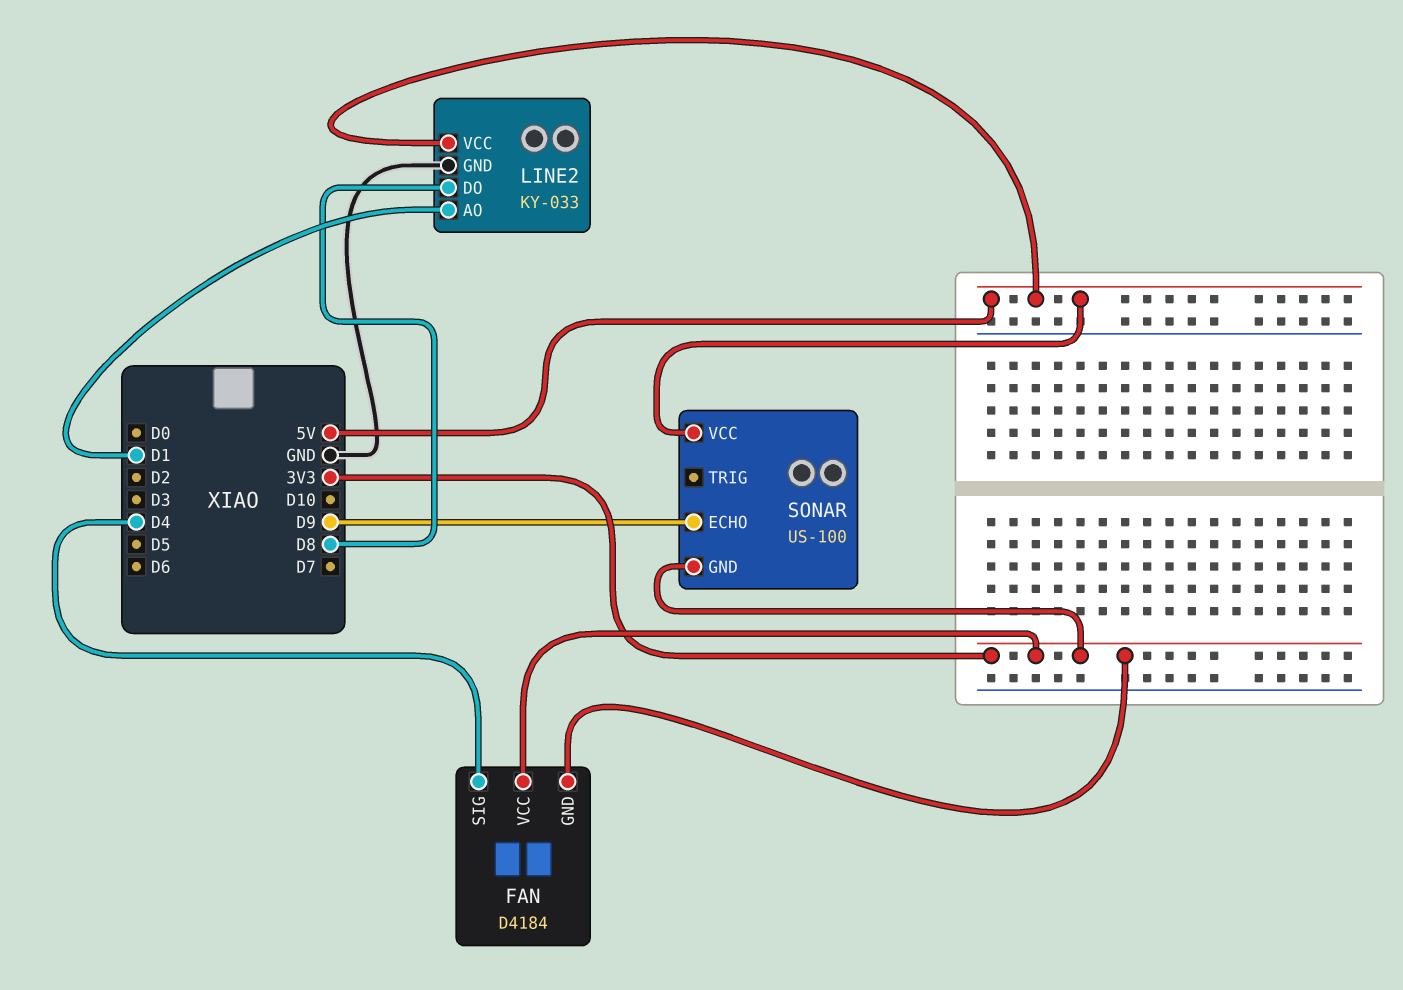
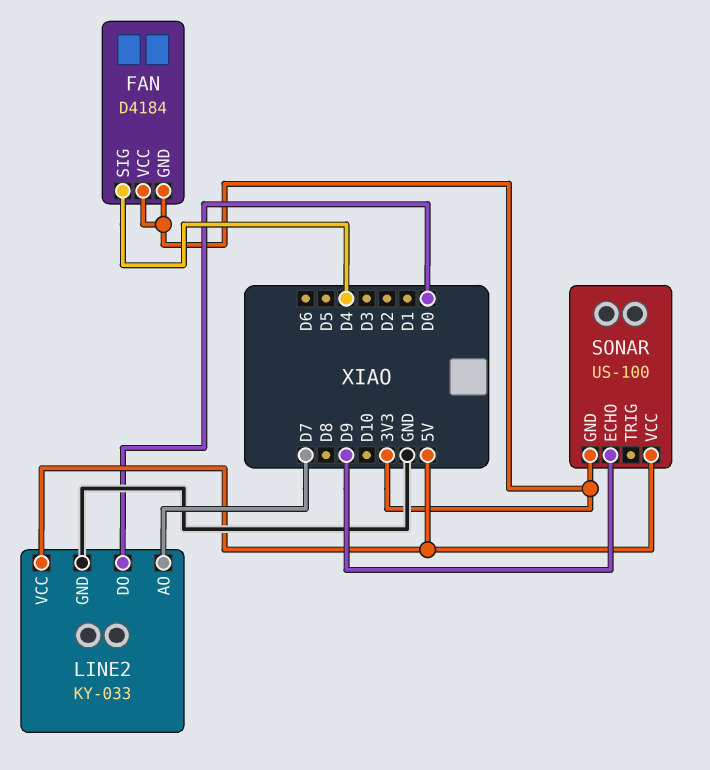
LINE2 pin AO: D1 -> D7
LINE2 pin DO: D8 -> D0

